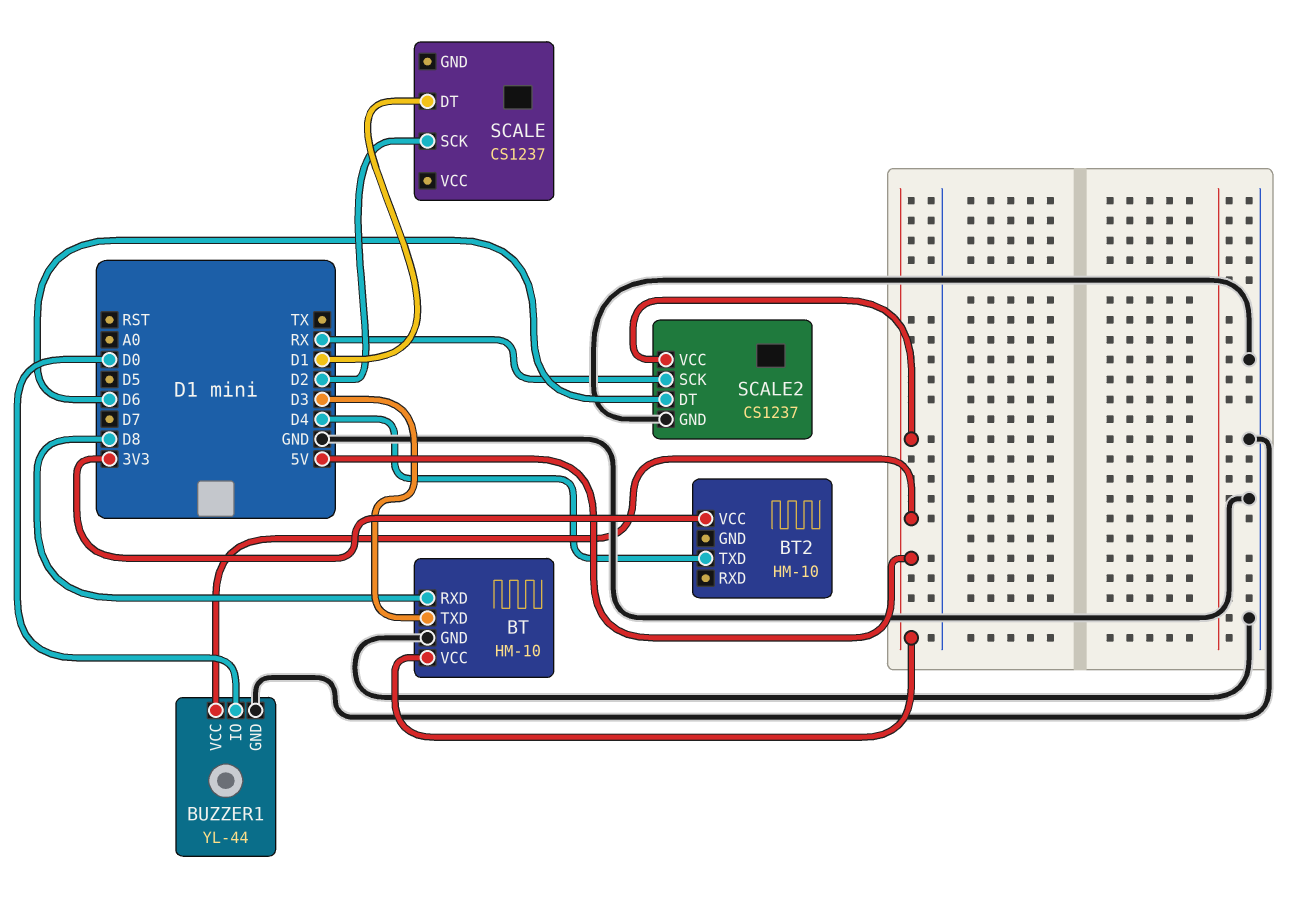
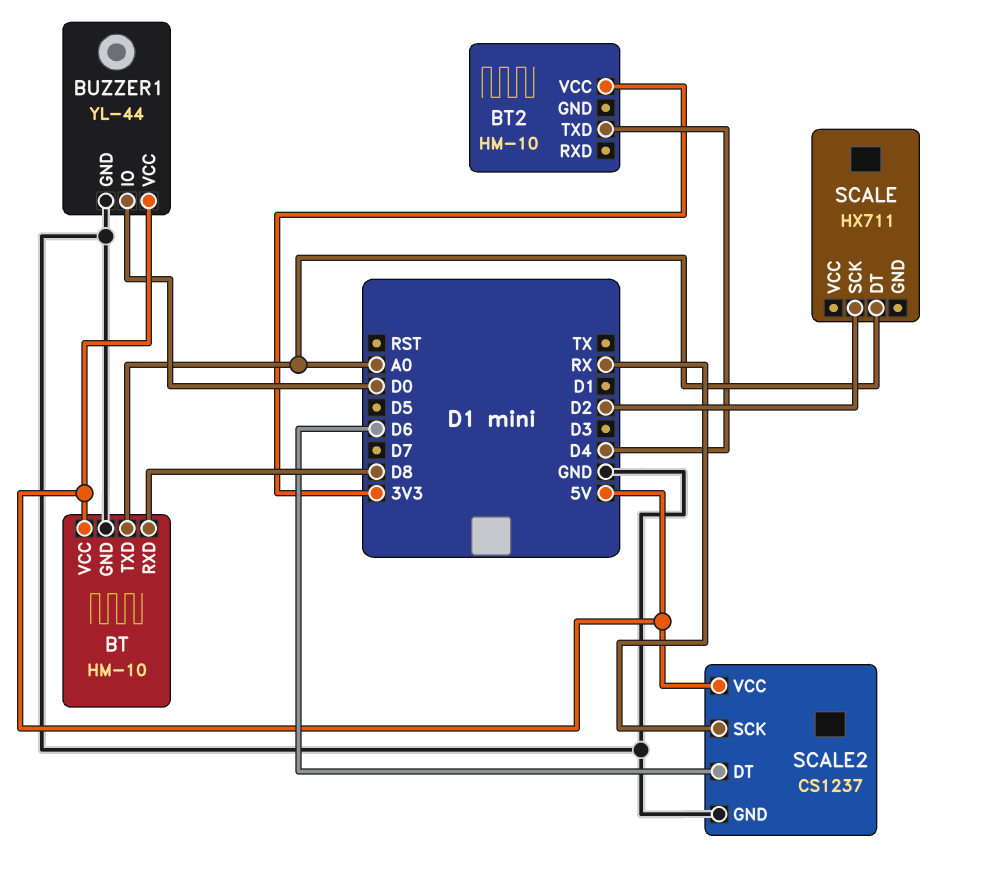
BT pin TXD: D3 -> A0
SCALE: CS1237 -> HX711
SCALE pin DT: D1 -> A0

